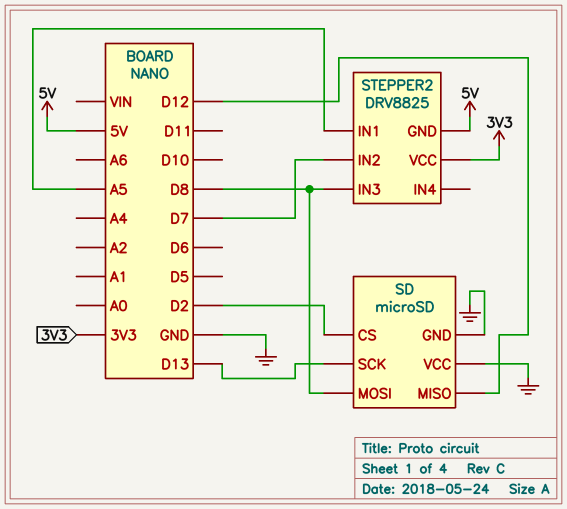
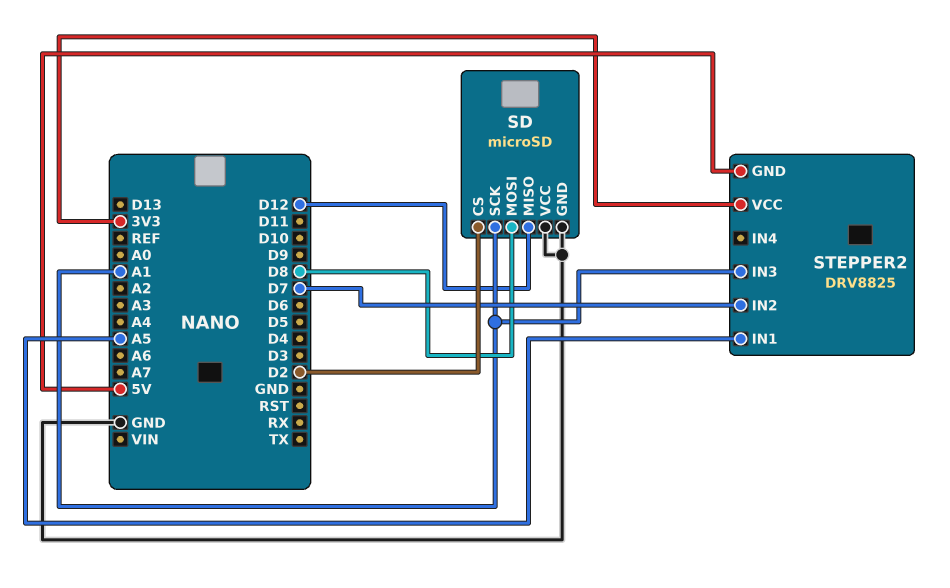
SD pin SCK: D13 -> A1
STEPPER2 pin IN3: D8 -> A1

